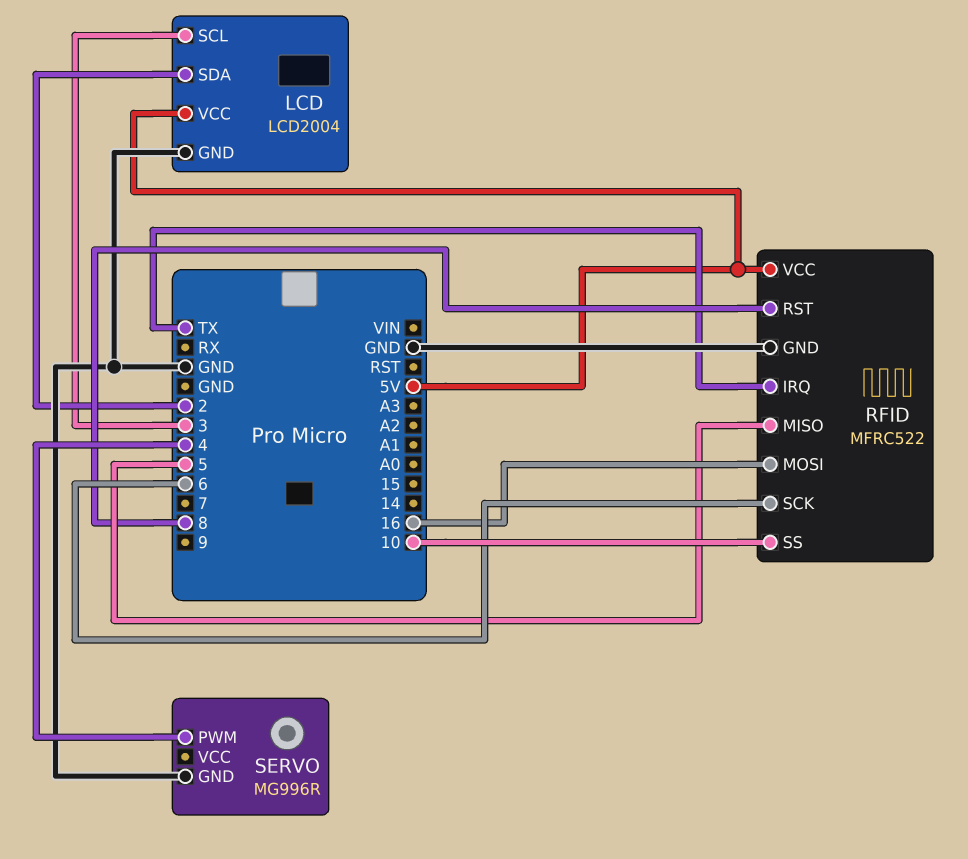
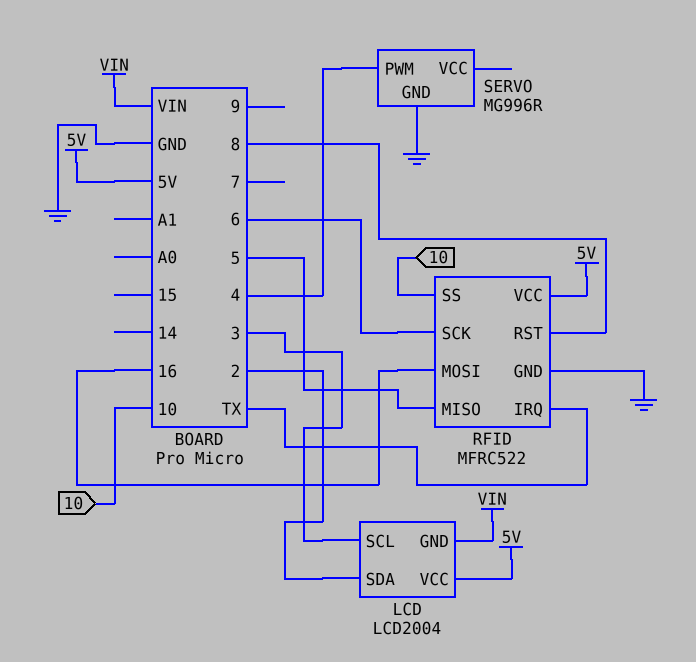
LCD pin GND: GND -> VIN

